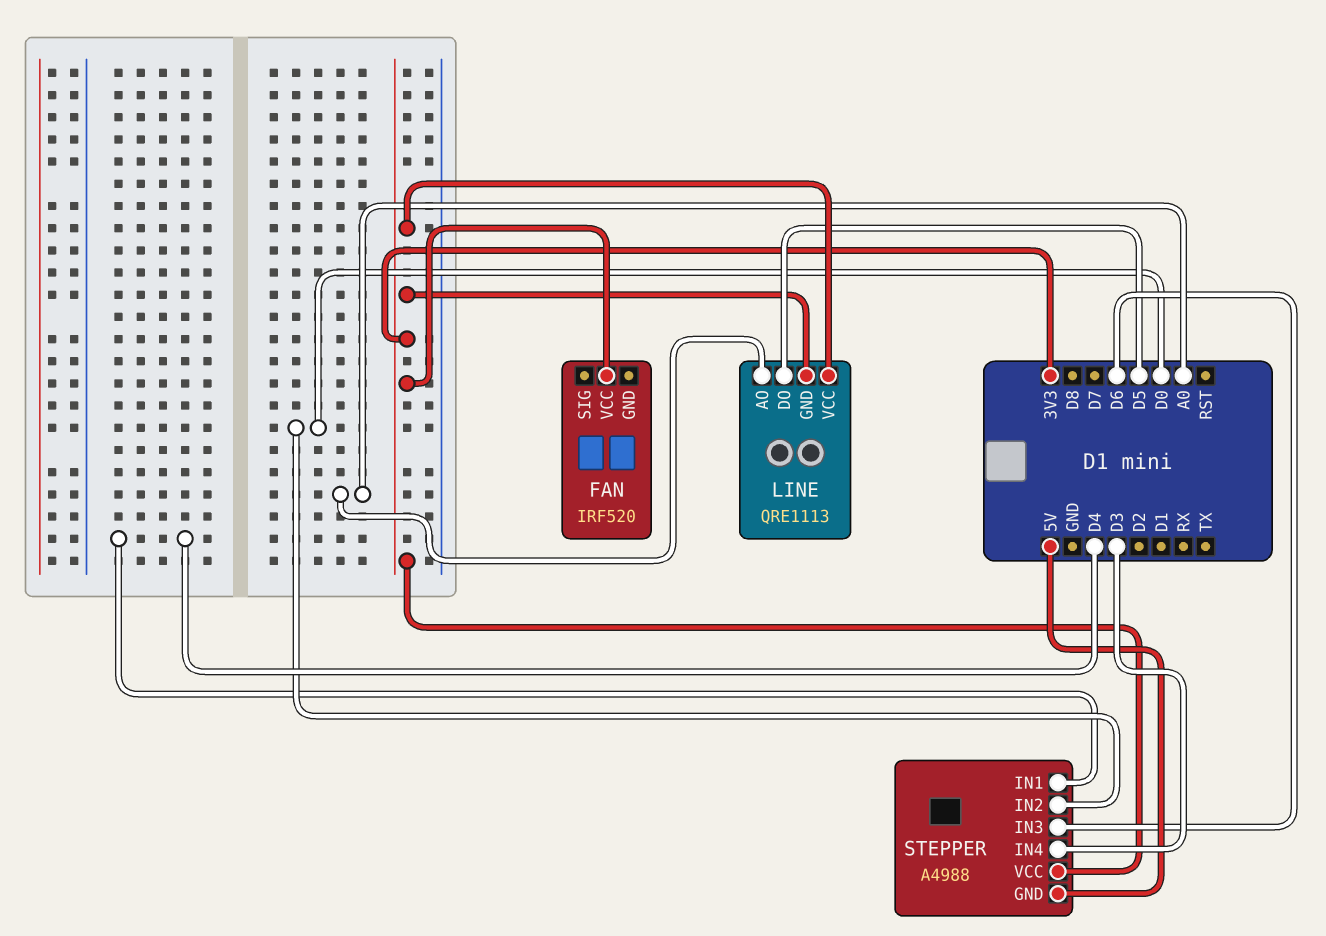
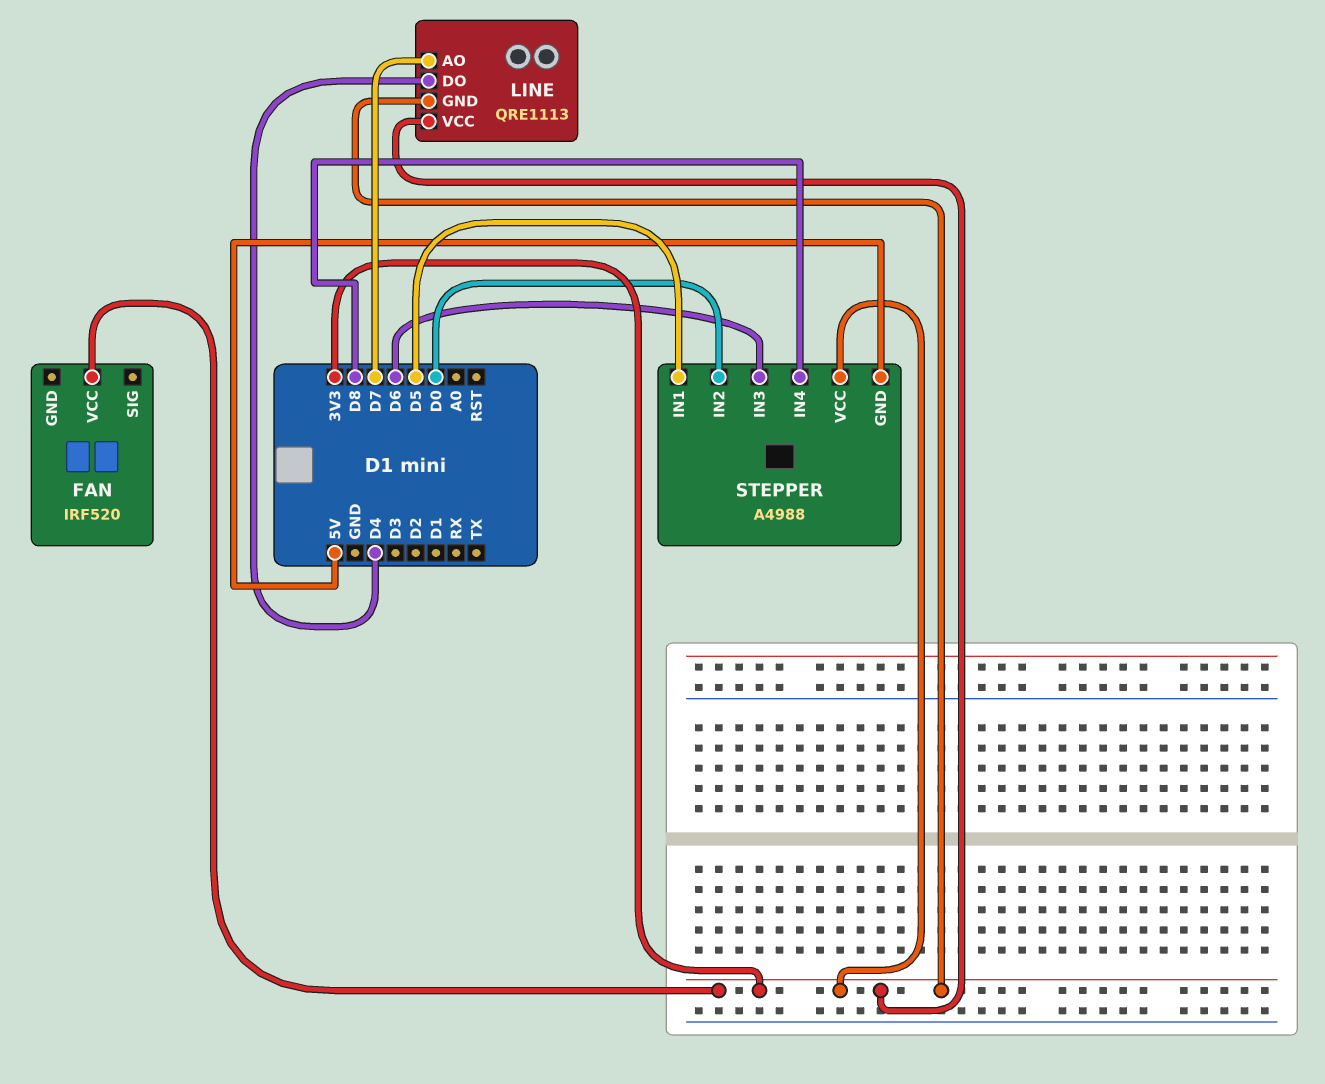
LINE pin AO: A0 -> D7
LINE pin DO: D5 -> D4
STEPPER pin IN1: D4 -> D5
STEPPER pin IN4: D3 -> D8

